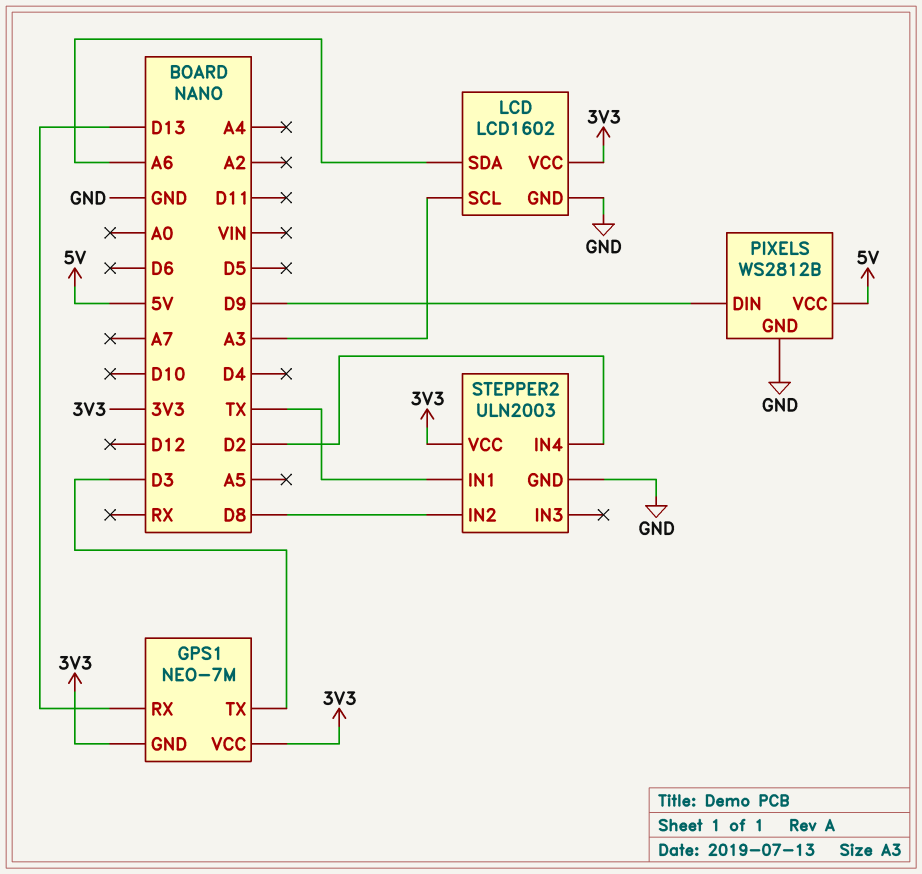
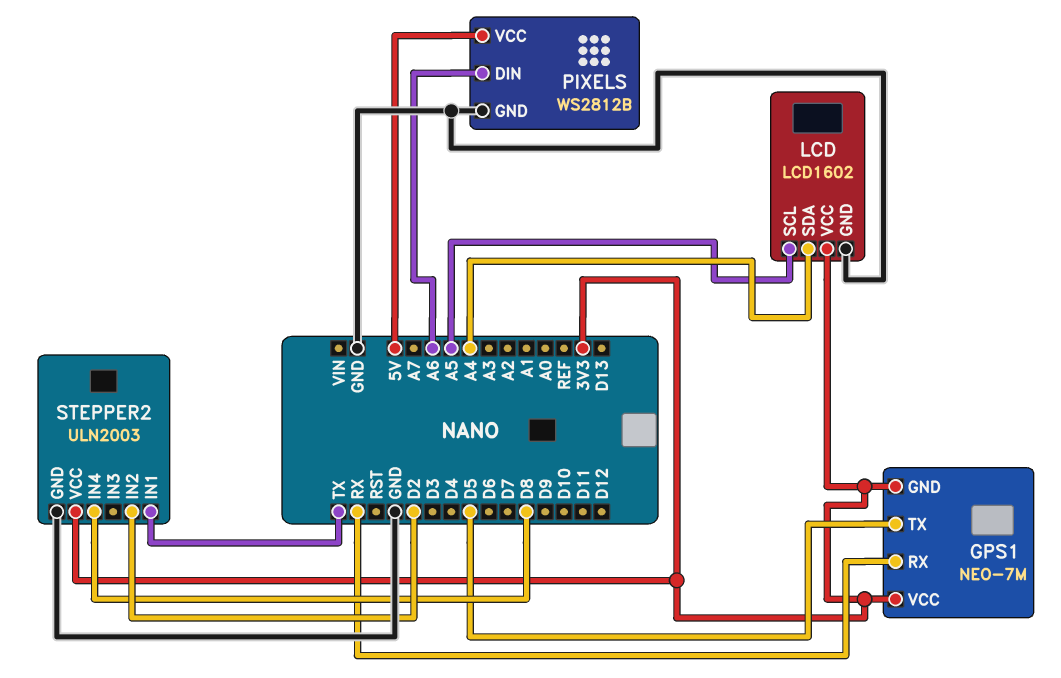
GPS1 pin RX: D13 -> RX
GPS1 pin TX: D3 -> D5
LCD pin SCL: A3 -> A5
LCD pin SDA: A6 -> A4
PIXELS pin DIN: D9 -> A6
STEPPER2 pin IN2: D8 -> D2
STEPPER2 pin IN4: D2 -> D8

